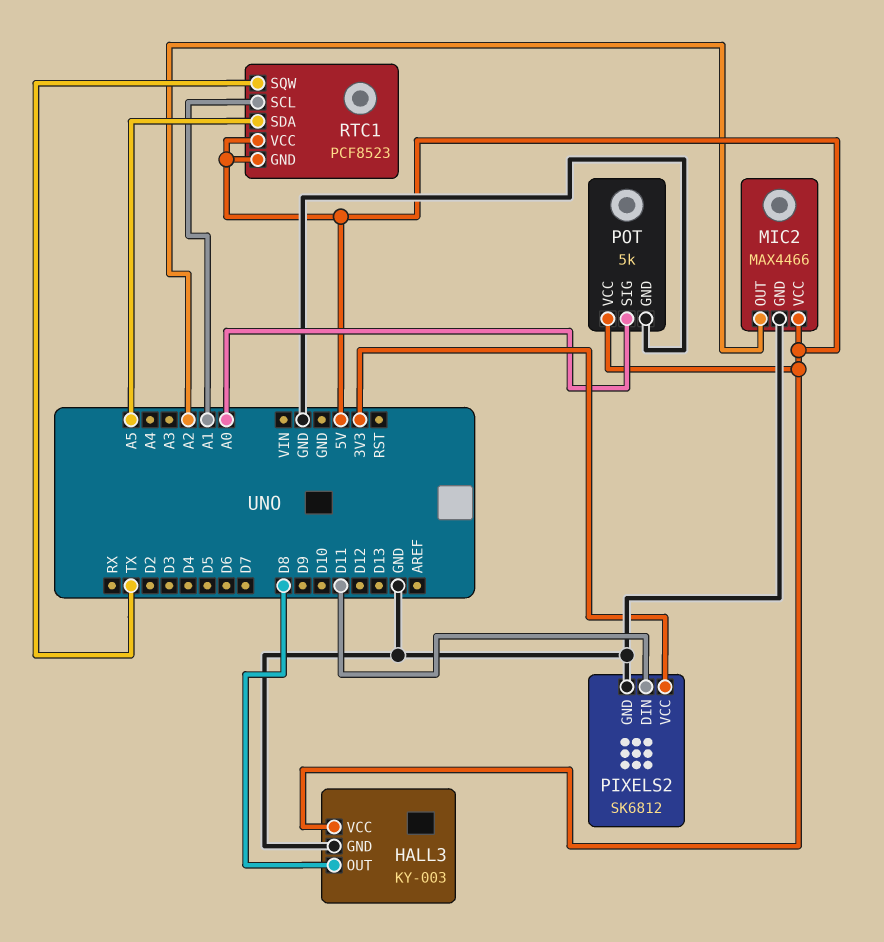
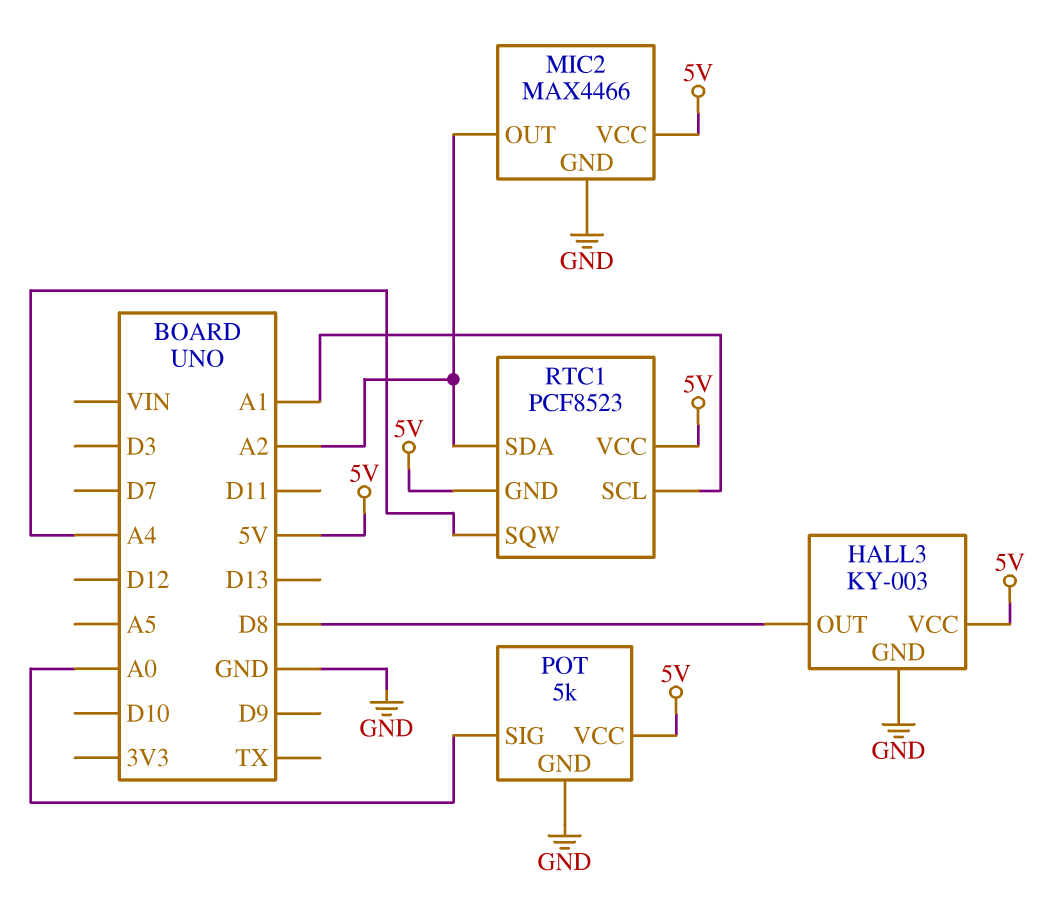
PIXELS2: SK6812 -> none
PIXELS2 pin DIN: D11 -> none
PIXELS2 pin GND: GND -> none
PIXELS2 pin VCC: 3V3 -> none
RTC1 pin SDA: A5 -> A2
RTC1 pin SQW: TX -> A4

